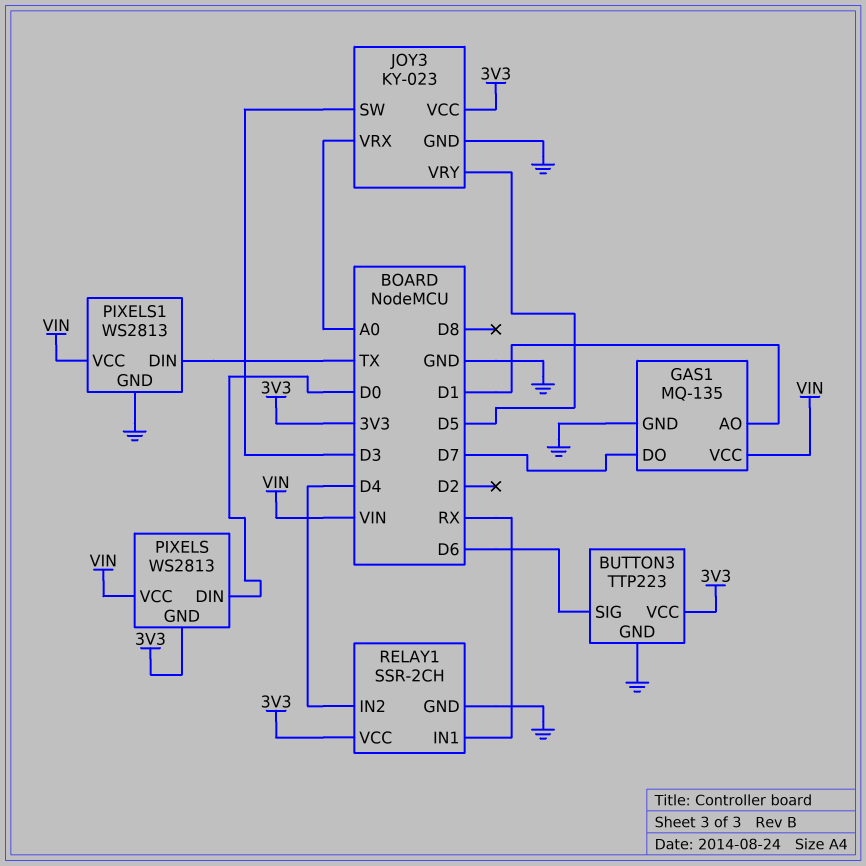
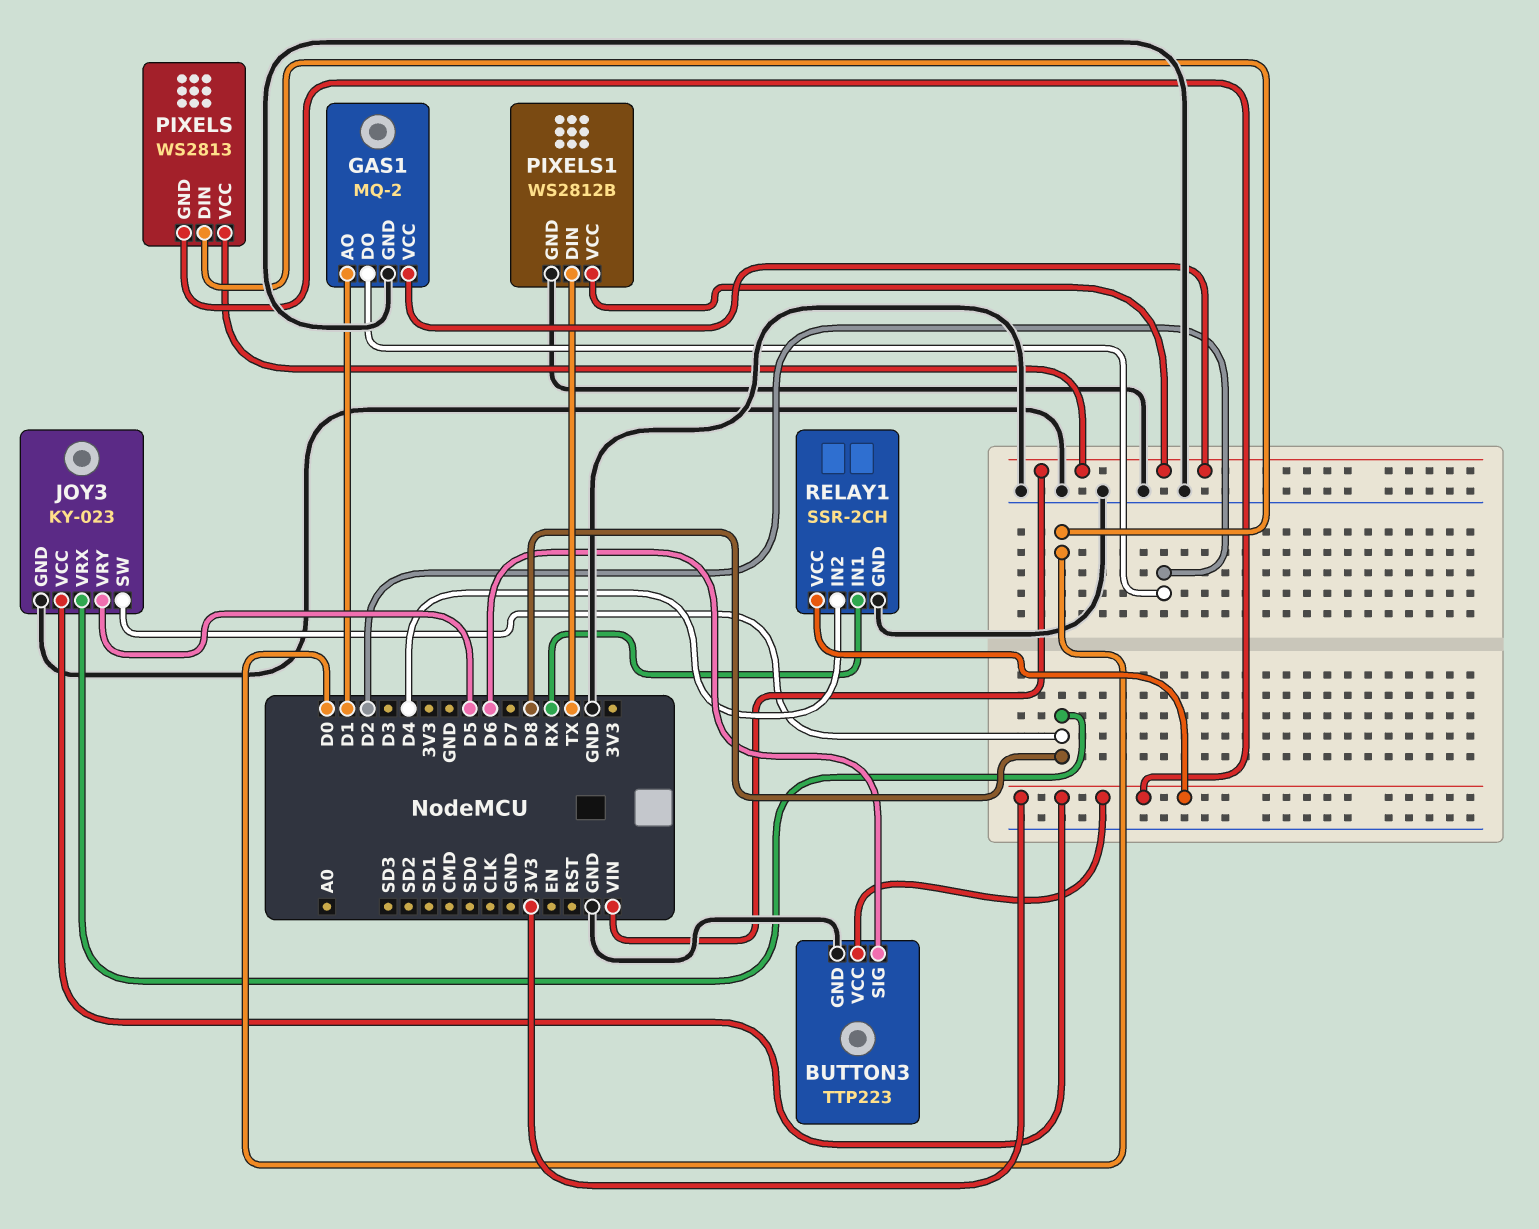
GAS1: MQ-135 -> MQ-2
GAS1 pin DO: D7 -> D2
JOY3 pin SW: D3 -> D8
JOY3 pin VRX: A0 -> D8
PIXELS1: WS2813 -> WS2812B

